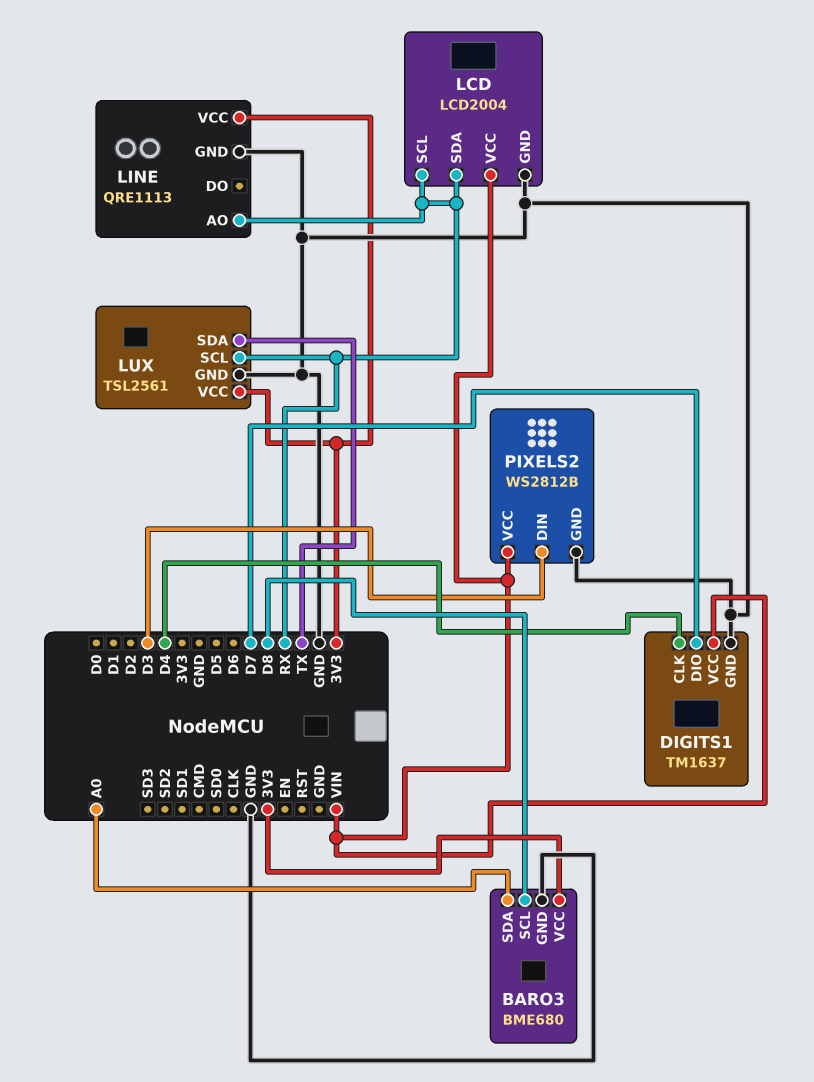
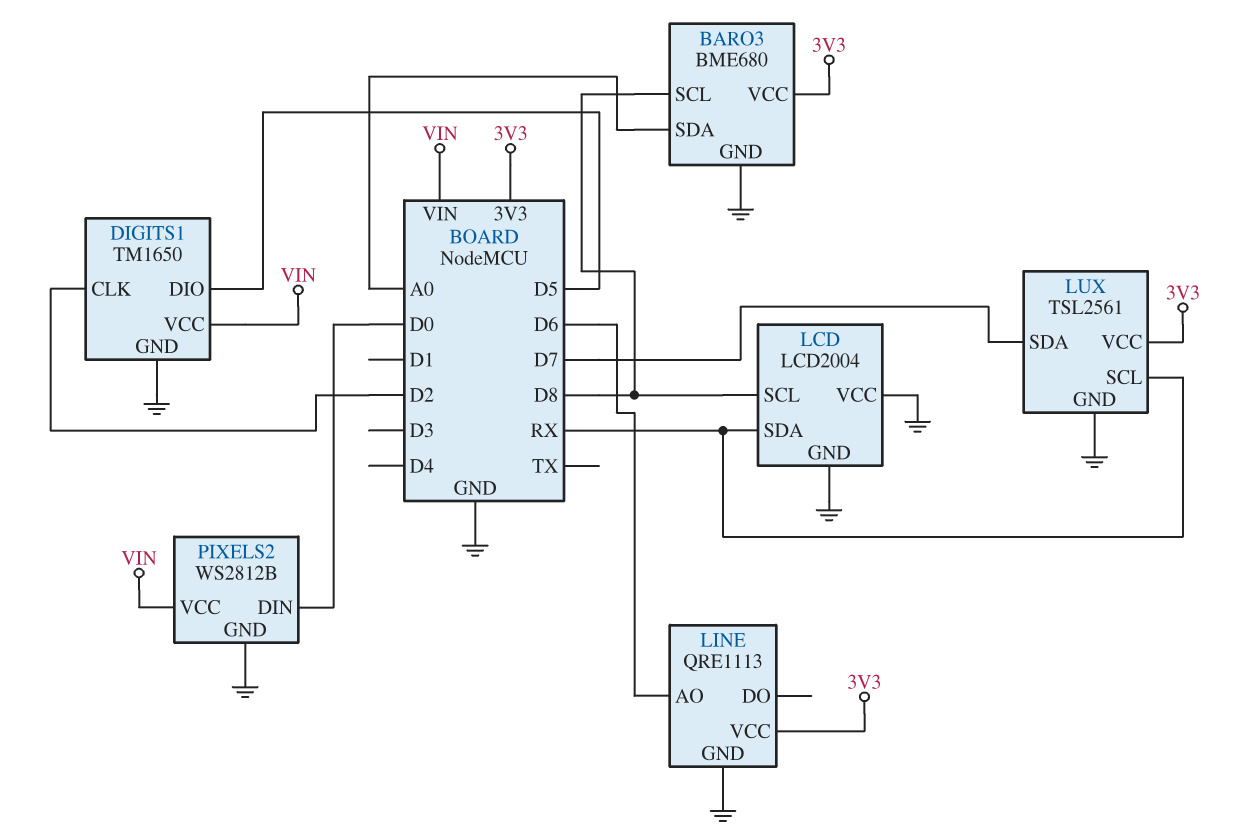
DIGITS1: TM1637 -> TM1650
DIGITS1 pin CLK: D4 -> D2
DIGITS1 pin DIO: D7 -> D5
LCD pin SCL: RX -> D8
LCD pin VCC: VIN -> GND
LINE pin AO: RX -> D6
LUX pin SDA: TX -> D7
PIXELS2 pin DIN: D3 -> D0

